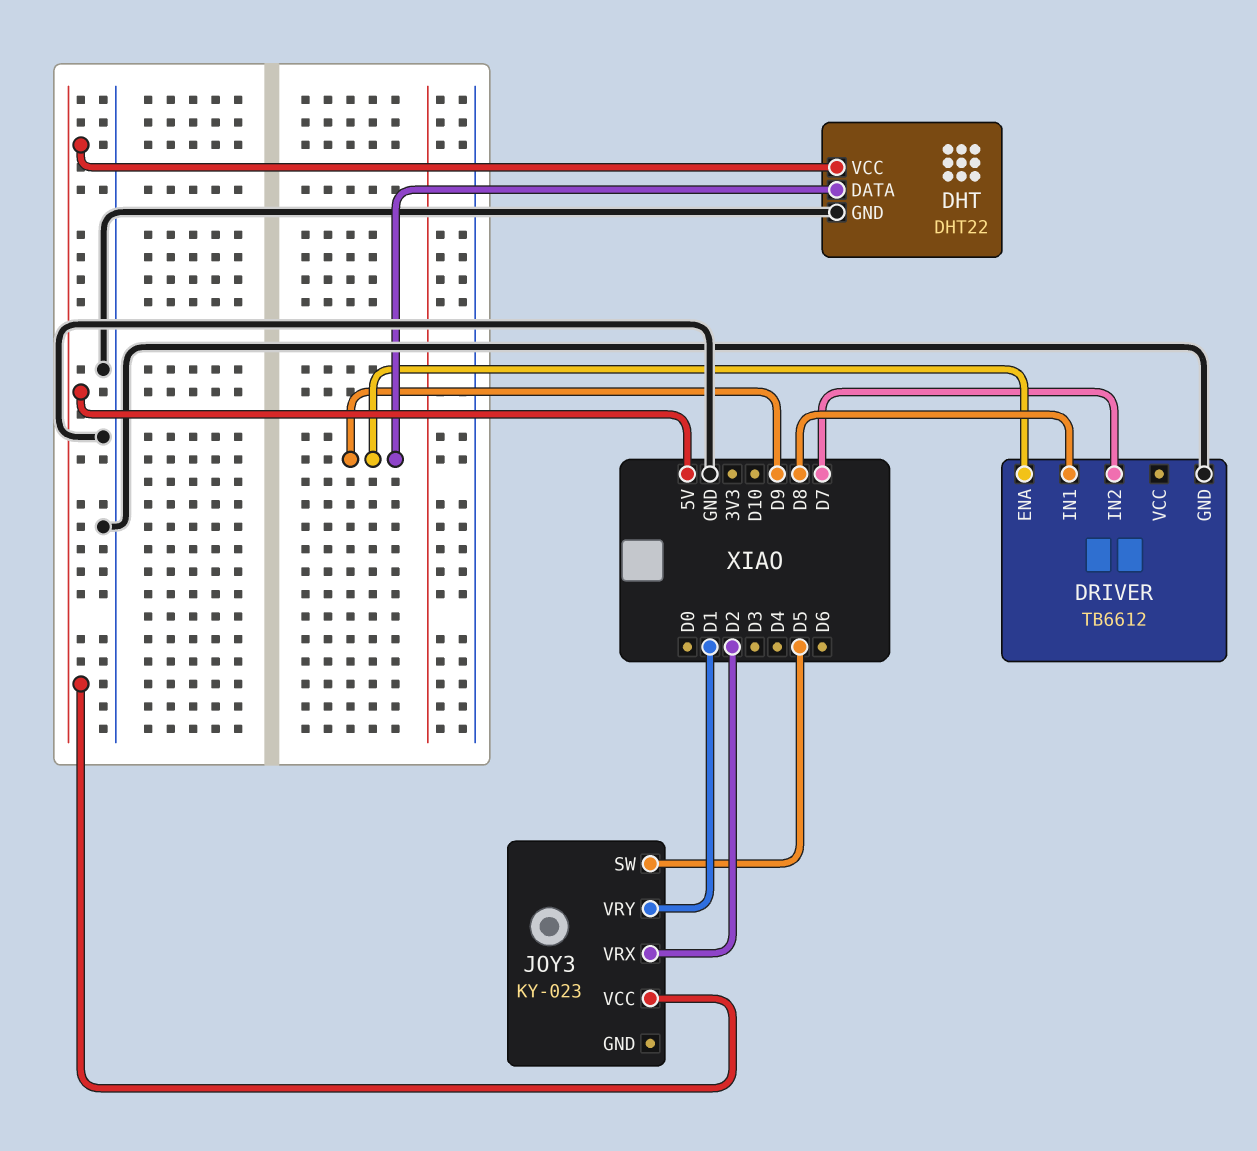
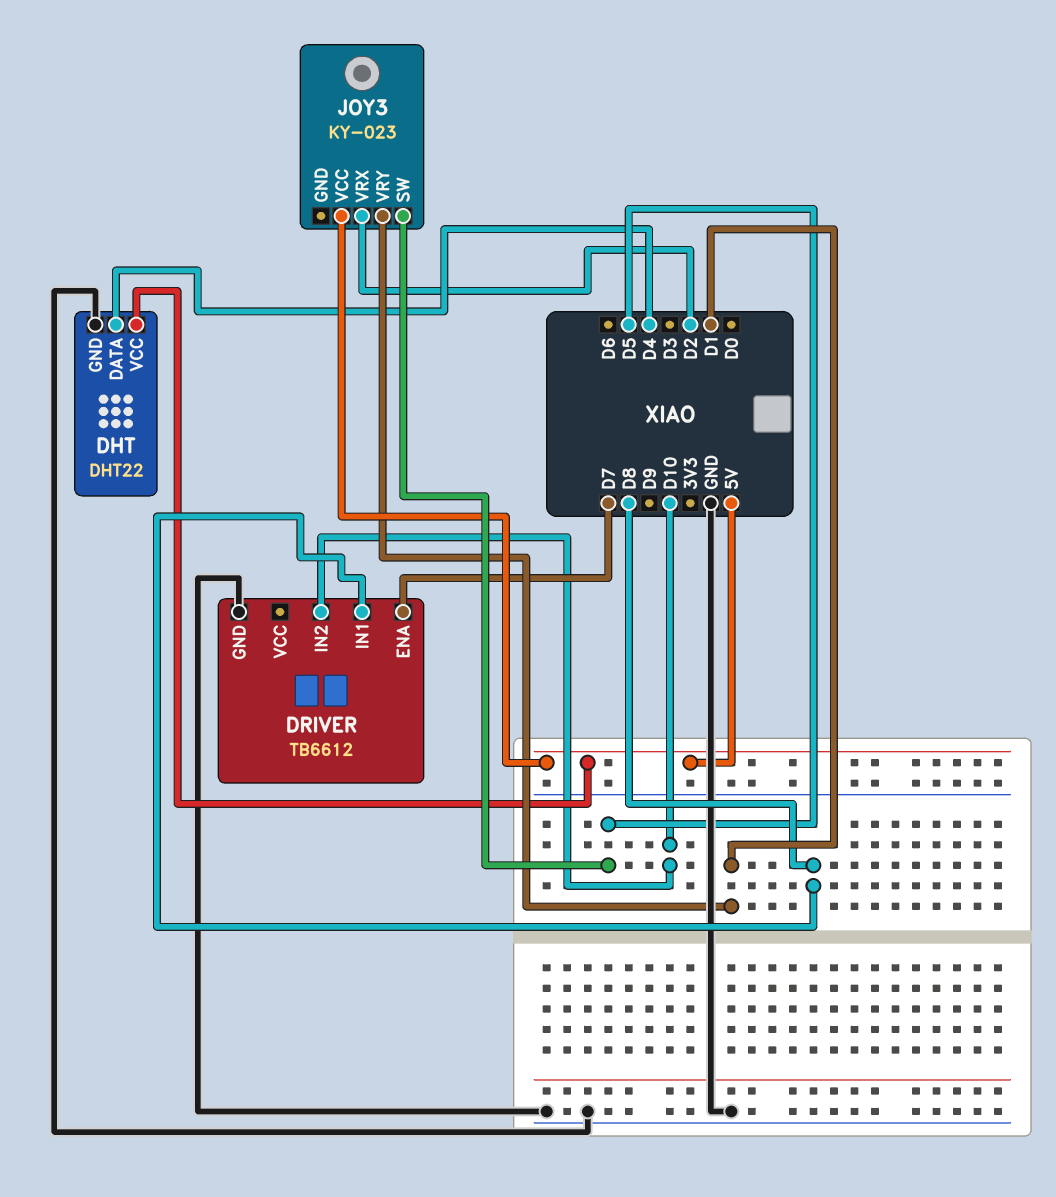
DHT pin DATA: D9 -> D4
DRIVER pin ENA: D9 -> D7
DRIVER pin IN2: D7 -> D10

